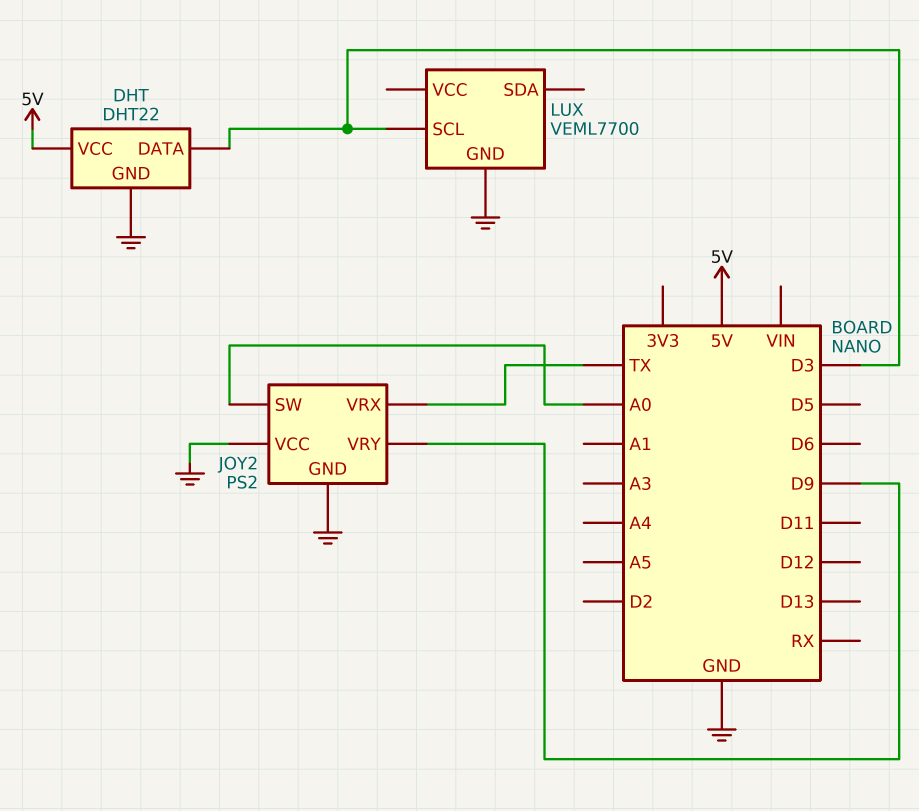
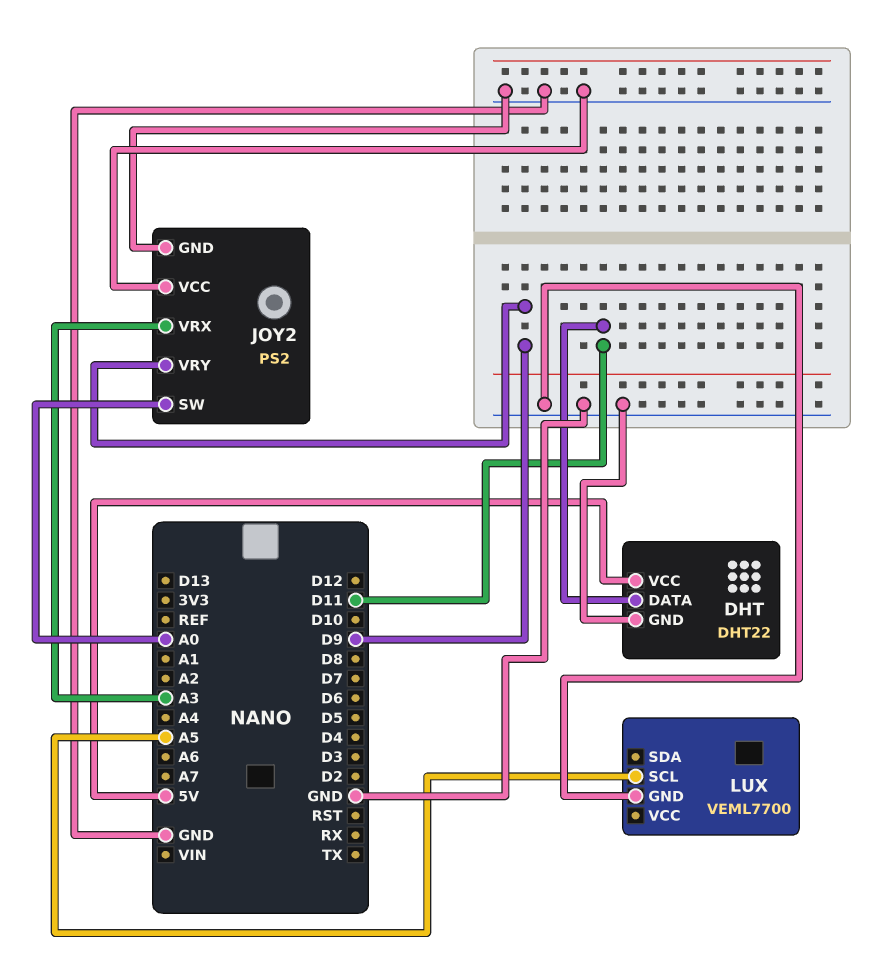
DHT pin DATA: D3 -> D11
JOY2 pin VRX: TX -> A3
LUX pin SCL: D3 -> A5

